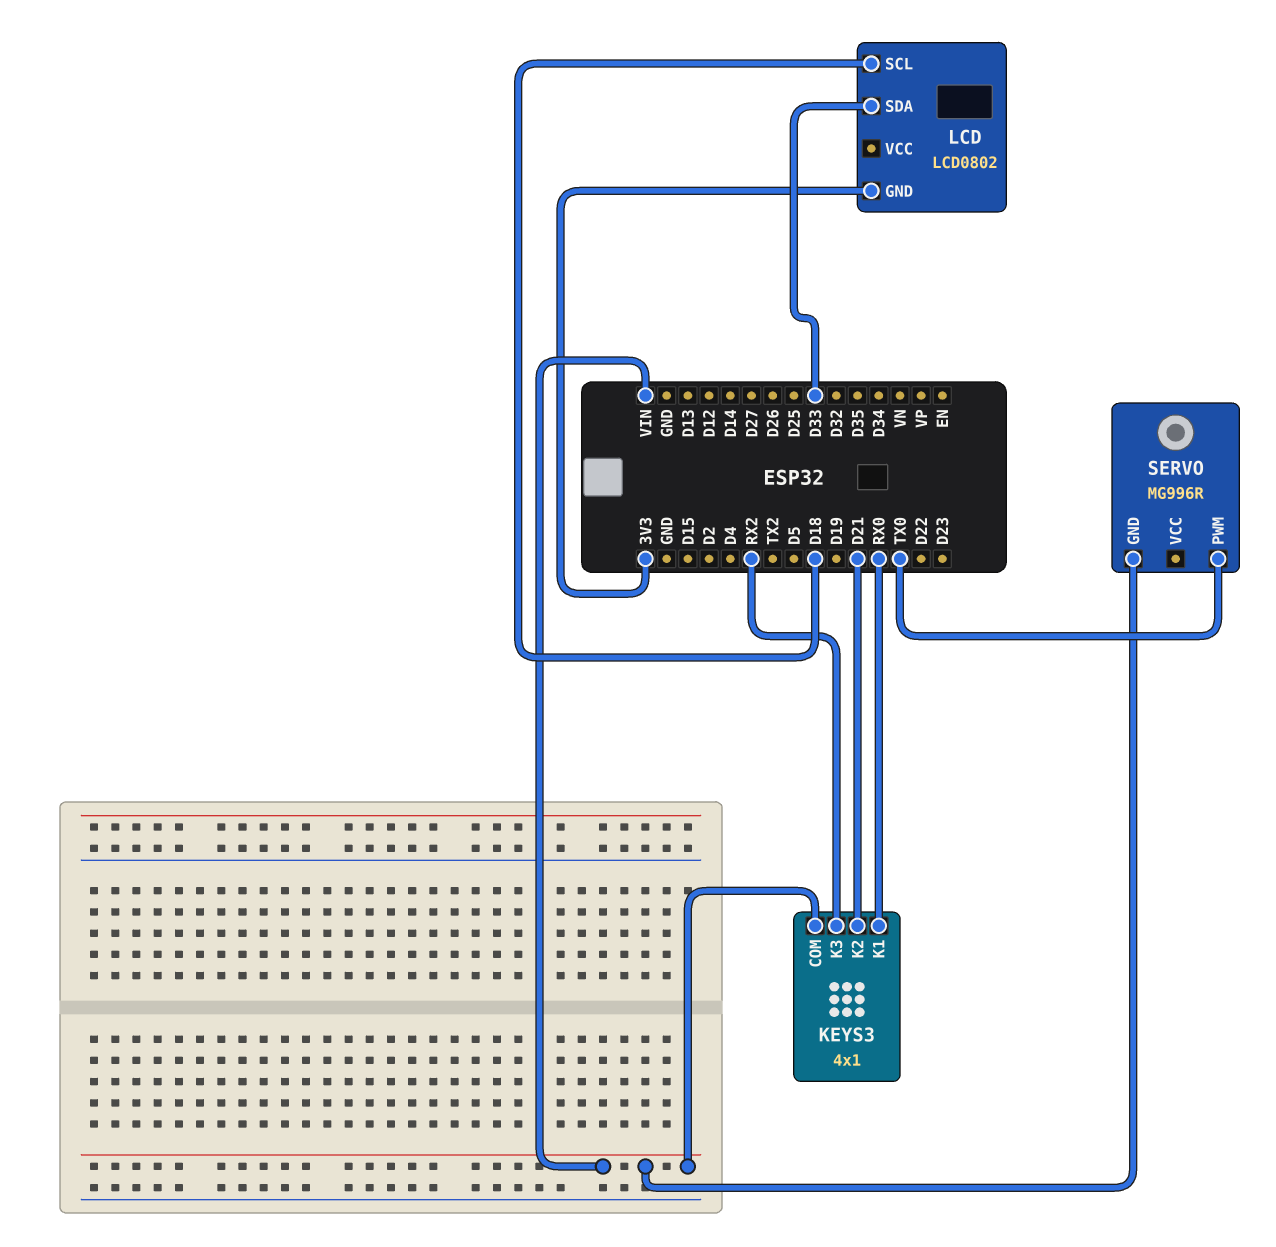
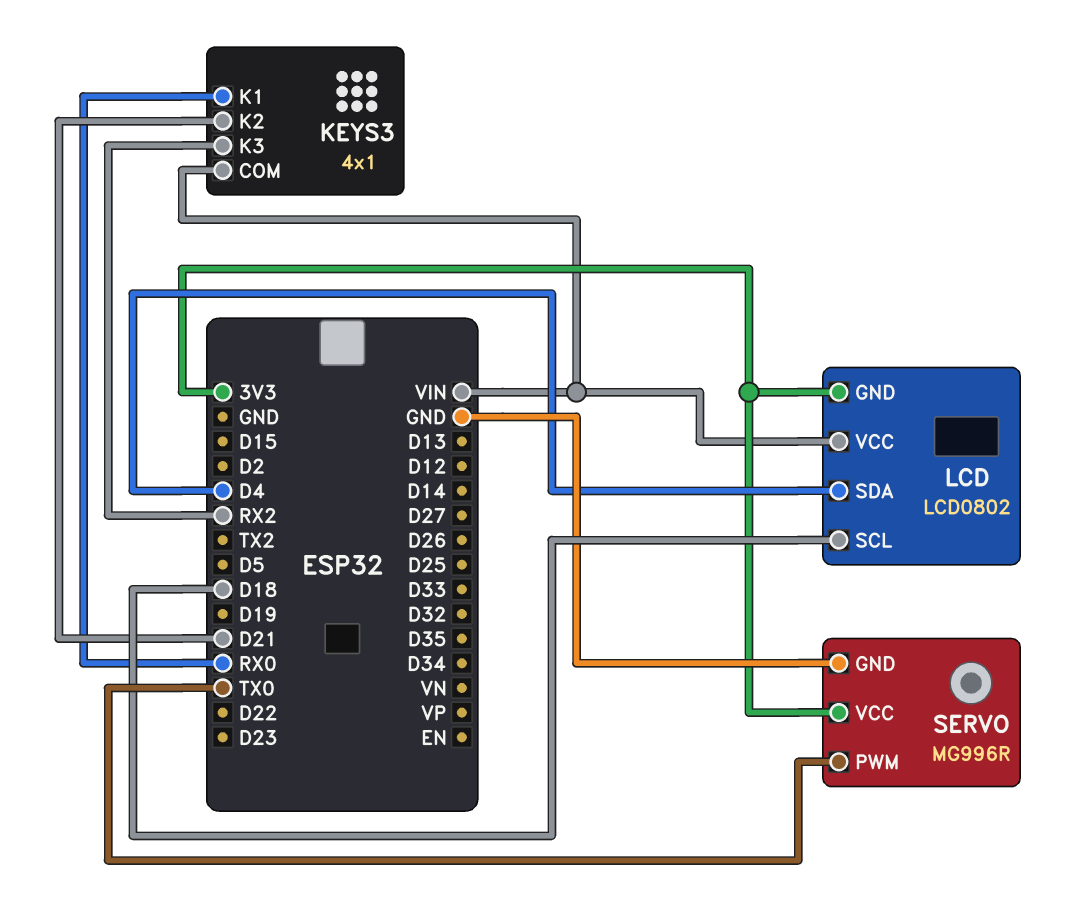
LCD pin SDA: D33 -> D4
LCD pin VCC: none -> VIN
SERVO pin GND: VIN -> GND
SERVO pin VCC: none -> 3V3

